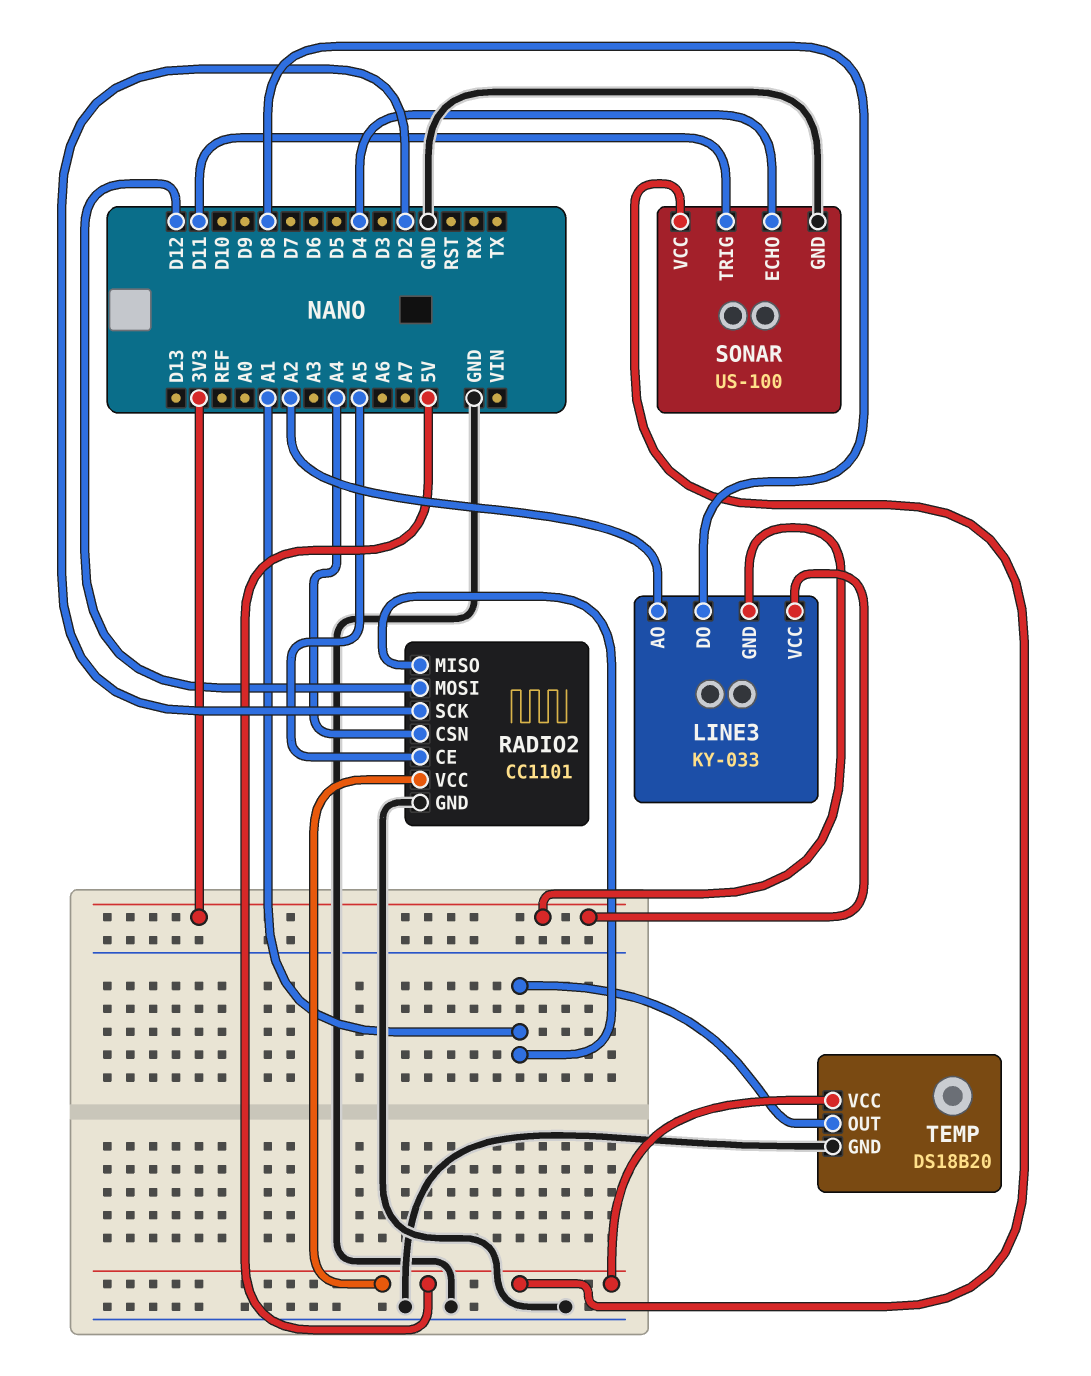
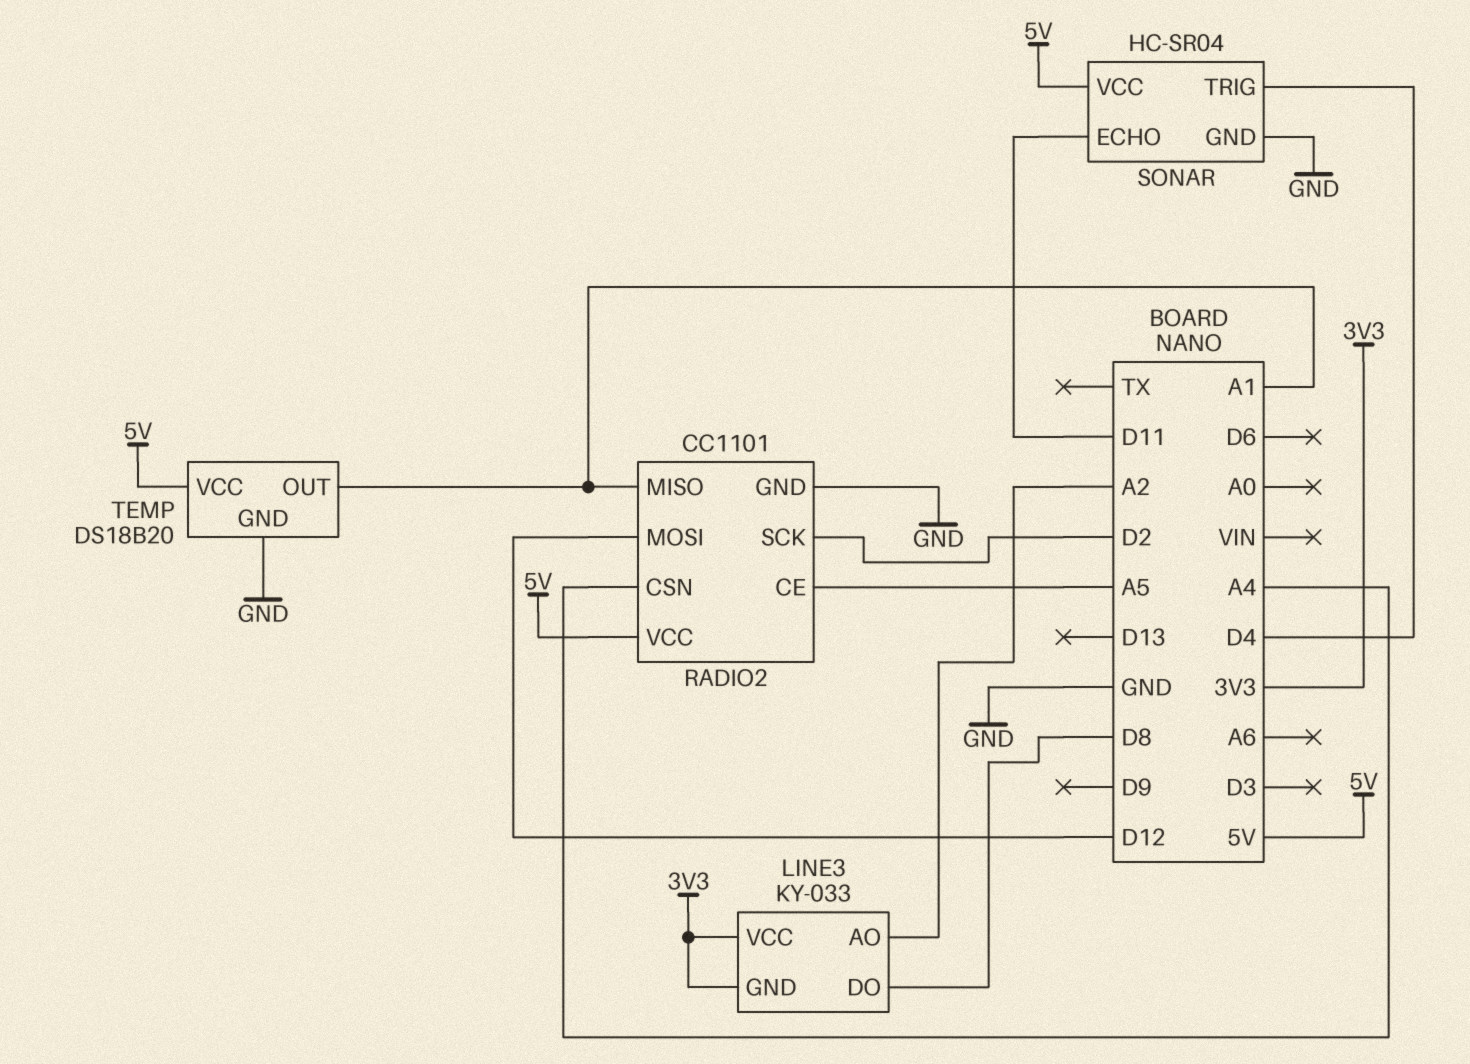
SONAR: US-100 -> HC-SR04
SONAR pin ECHO: D4 -> D11
SONAR pin TRIG: D11 -> D4

